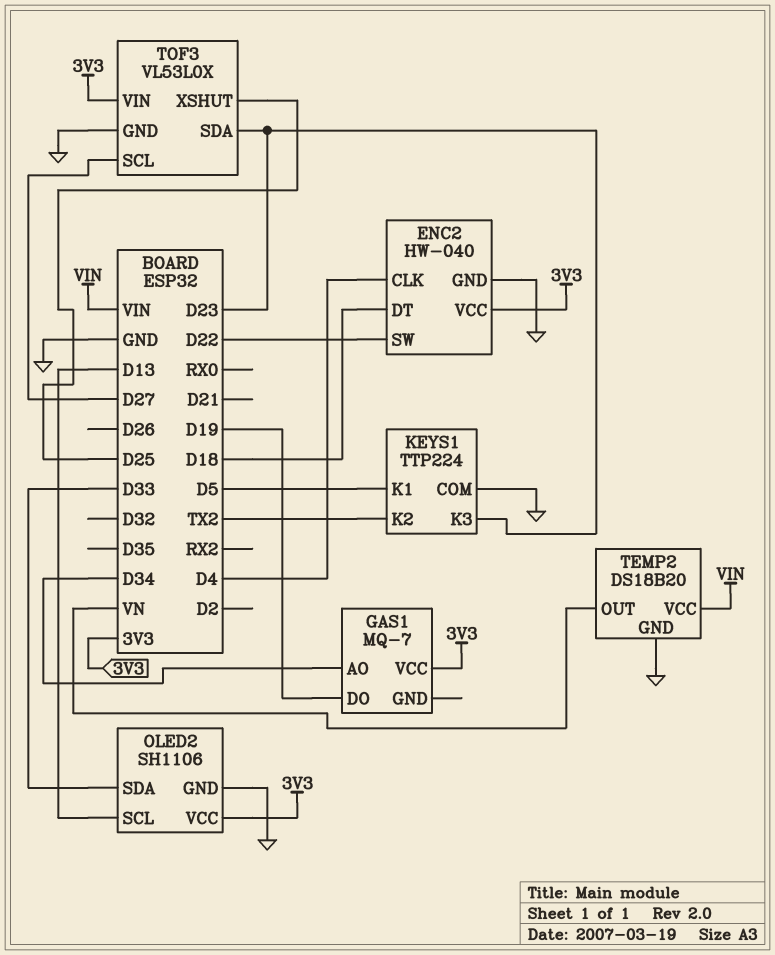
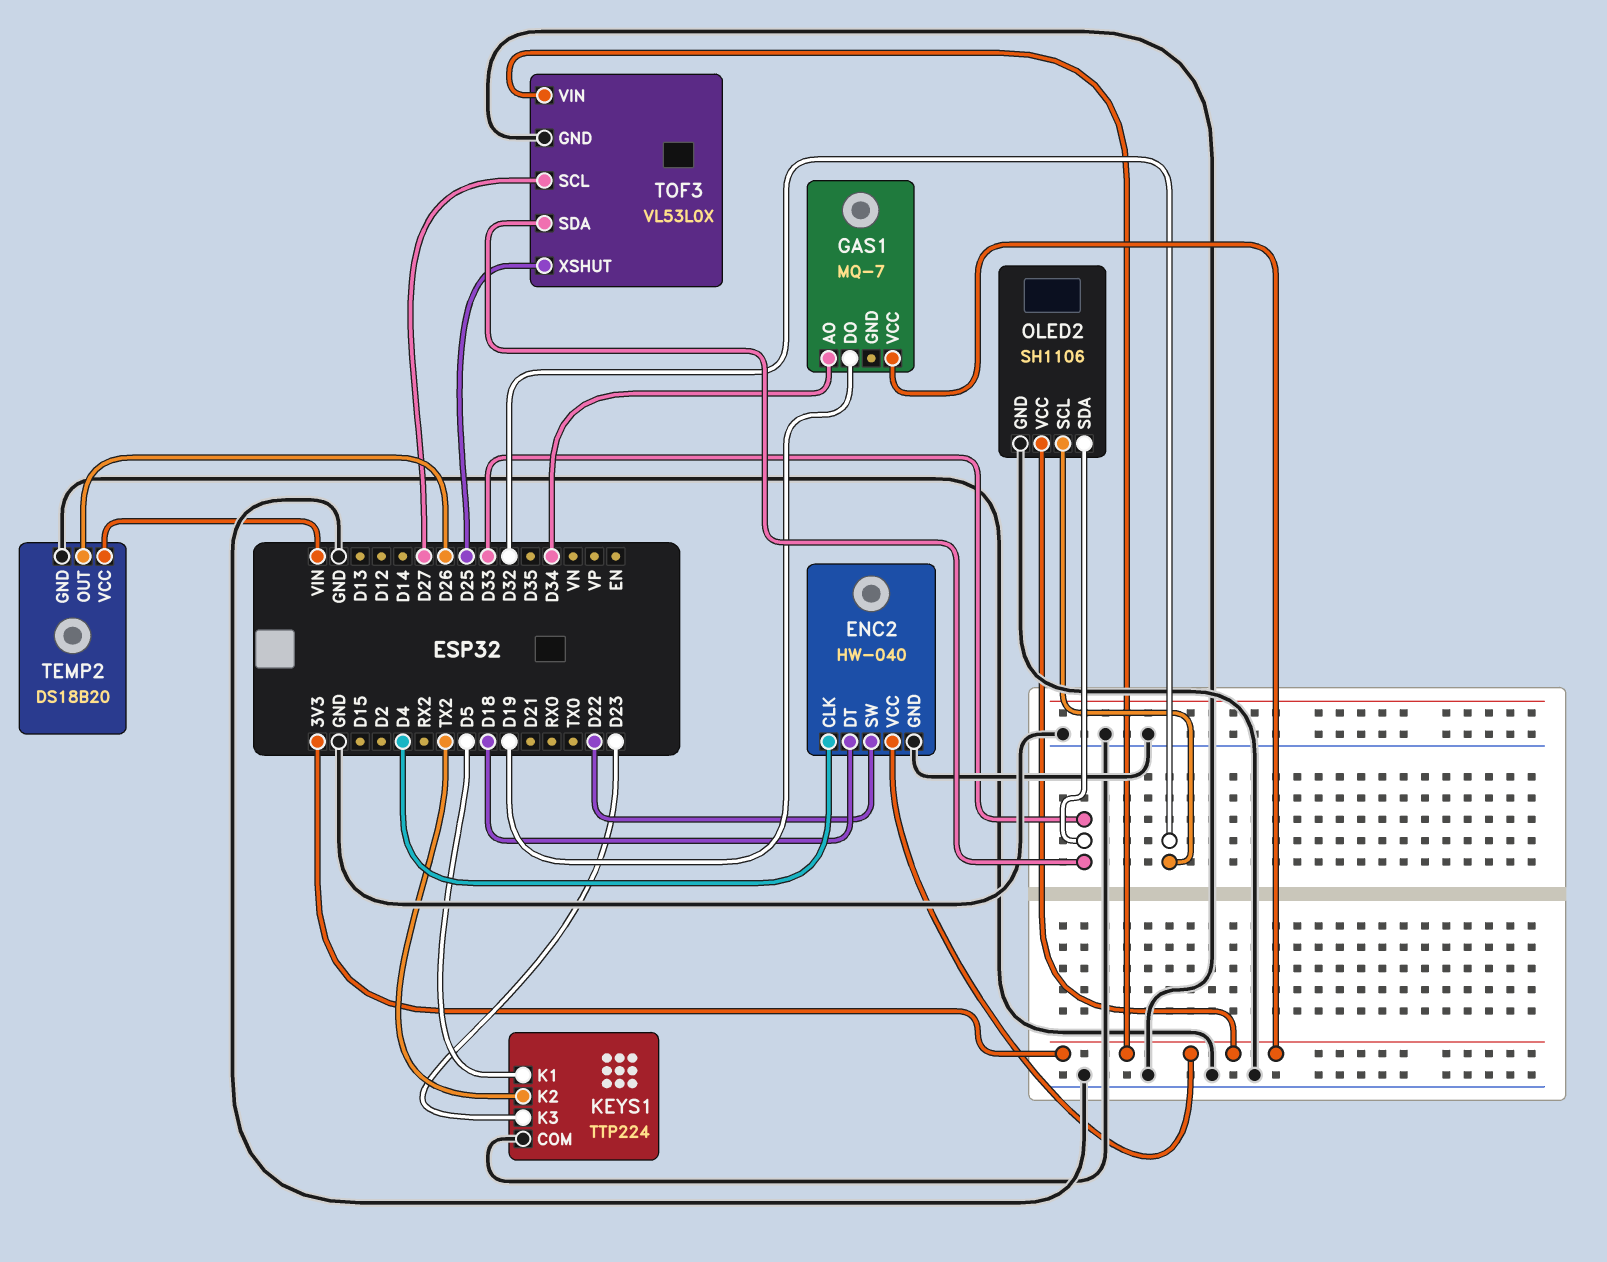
OLED2 pin SCL: D13 -> D32
TEMP2 pin OUT: VN -> D26
TOF3 pin SDA: D23 -> D33

